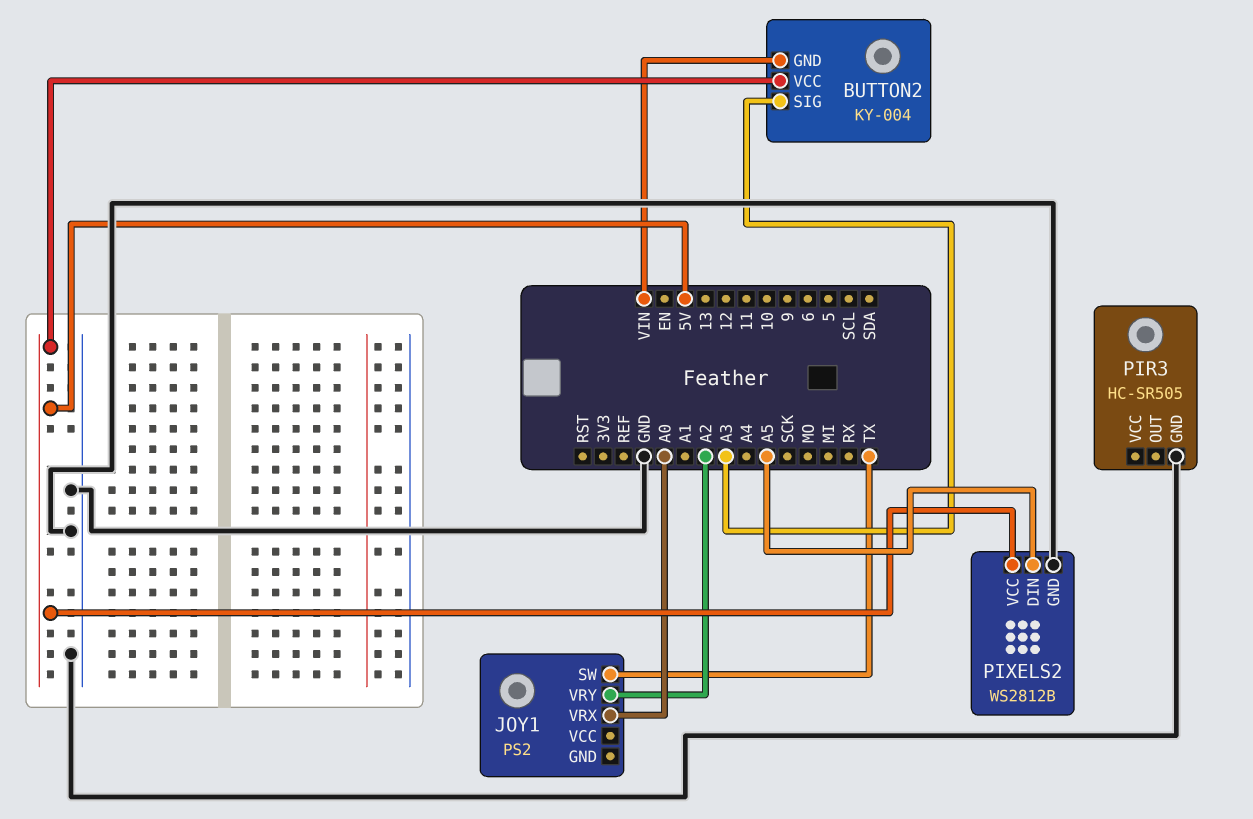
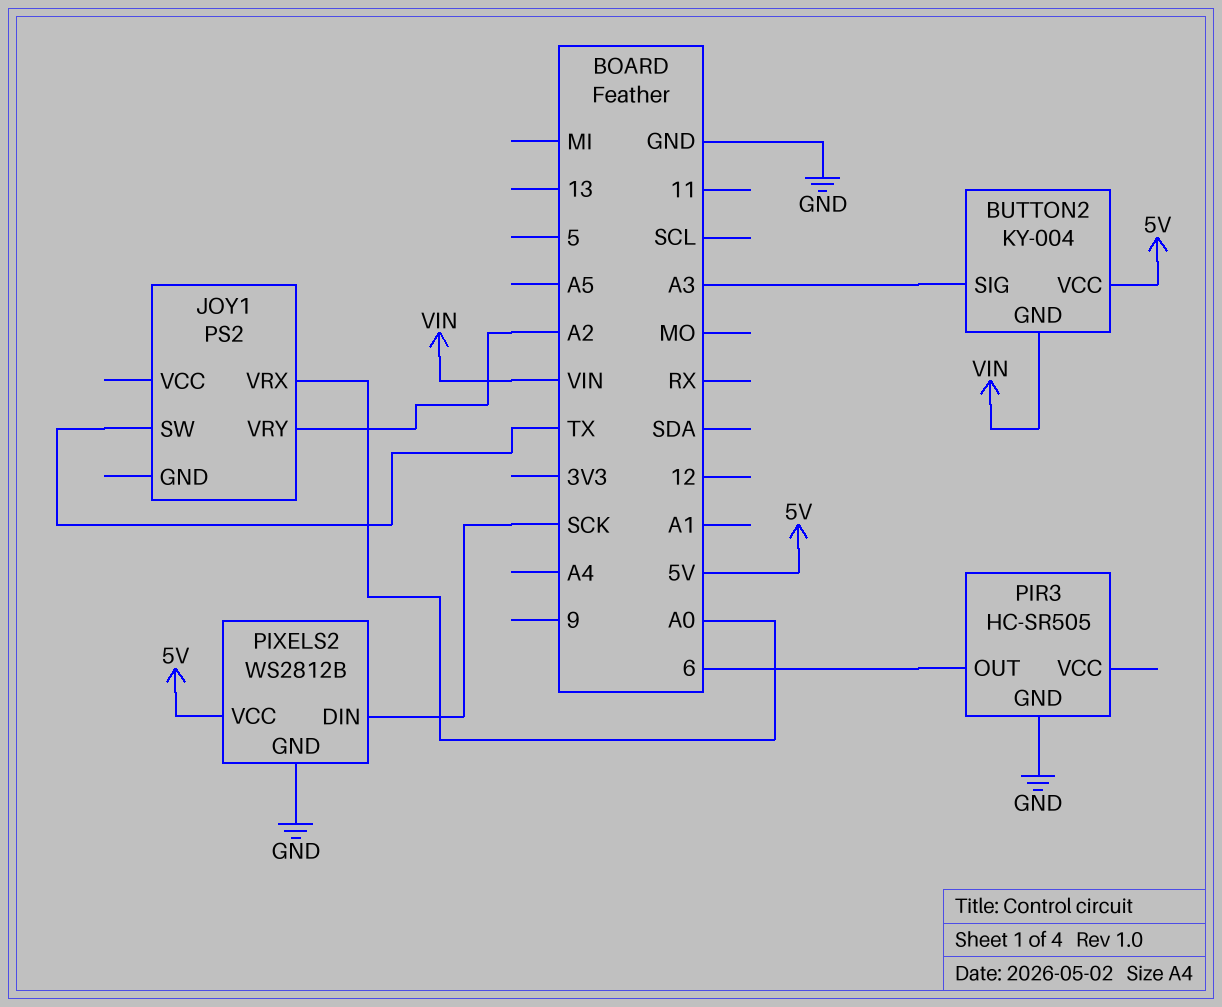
PIR3 pin OUT: none -> 6
PIXELS2 pin DIN: A5 -> SCK

